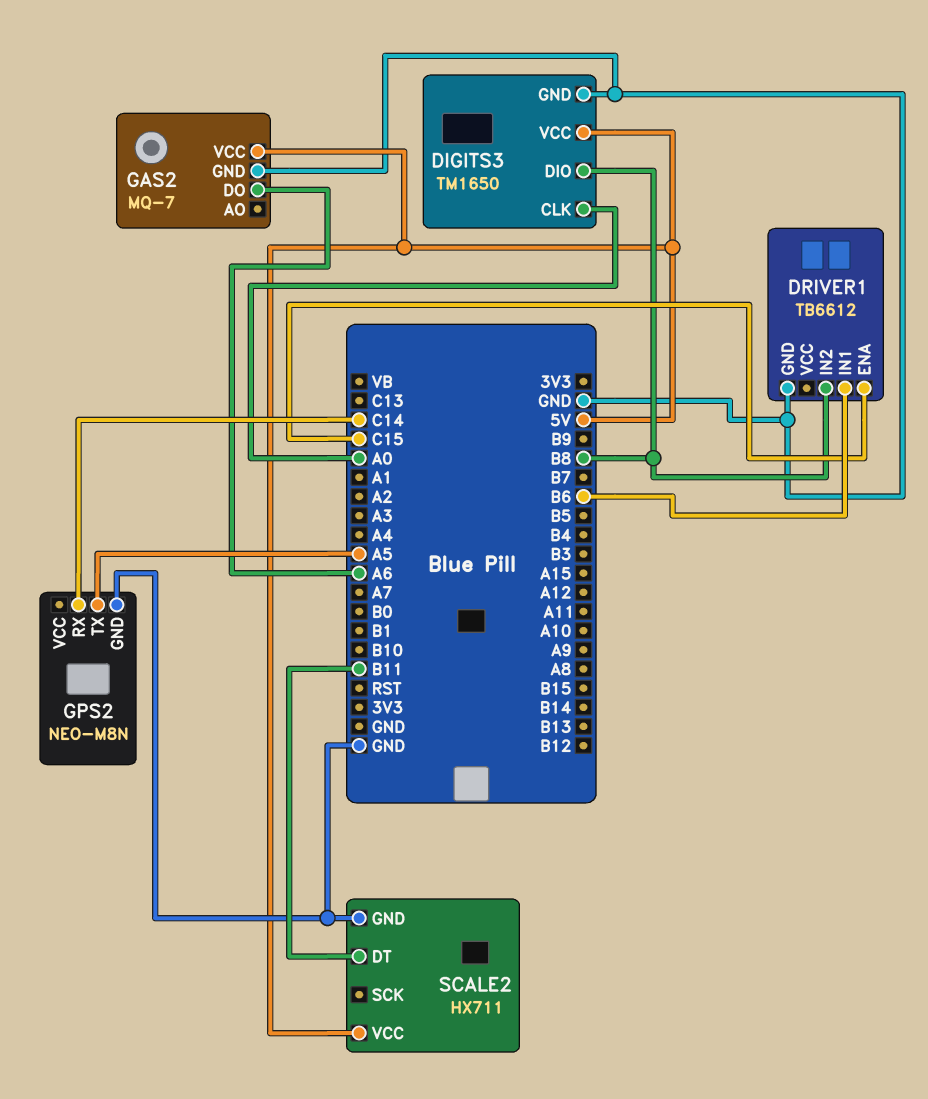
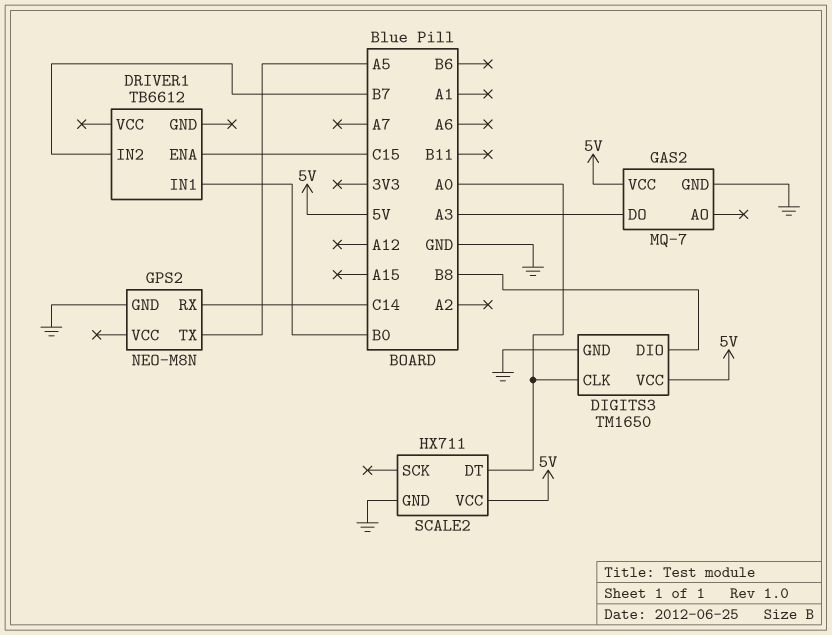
DRIVER1 pin GND: GND -> none
DRIVER1 pin IN1: B6 -> B0
DRIVER1 pin IN2: B8 -> B7
GAS2 pin DO: A6 -> A3
SCALE2 pin DT: B11 -> A0

